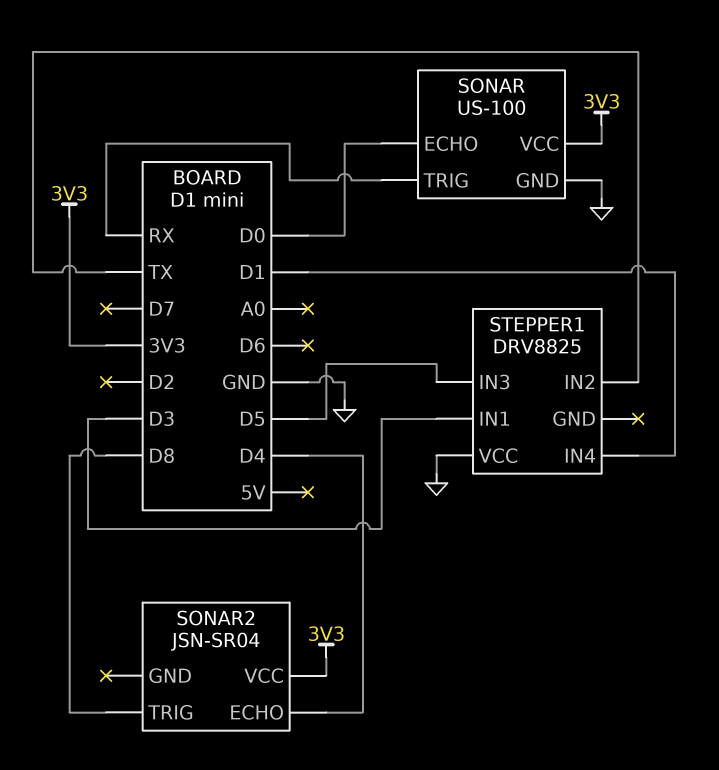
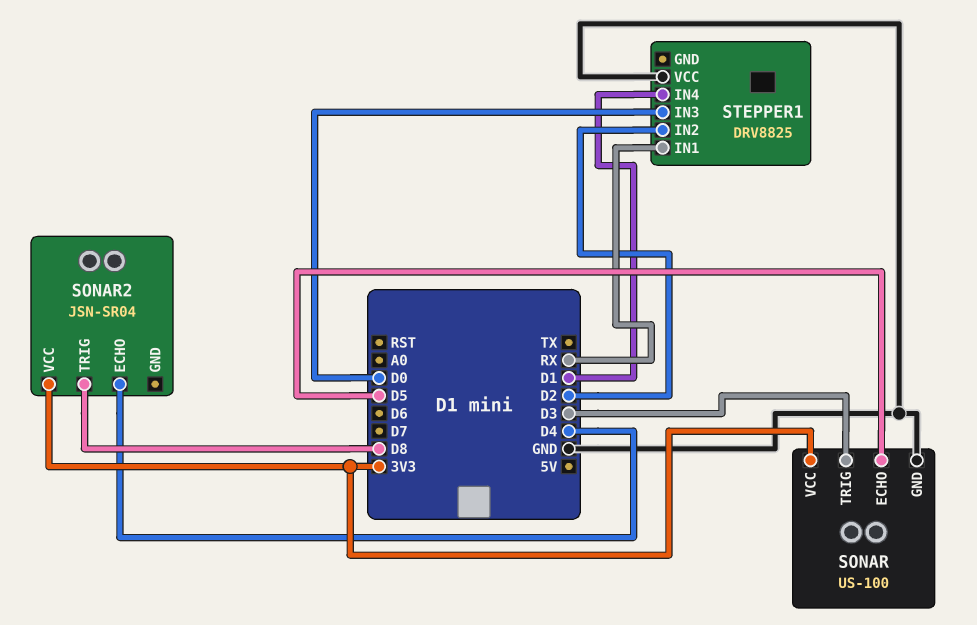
SONAR pin ECHO: D0 -> D5
SONAR pin TRIG: RX -> D3
STEPPER1 pin IN1: D3 -> RX
STEPPER1 pin IN2: TX -> D2
STEPPER1 pin IN3: D5 -> D0

